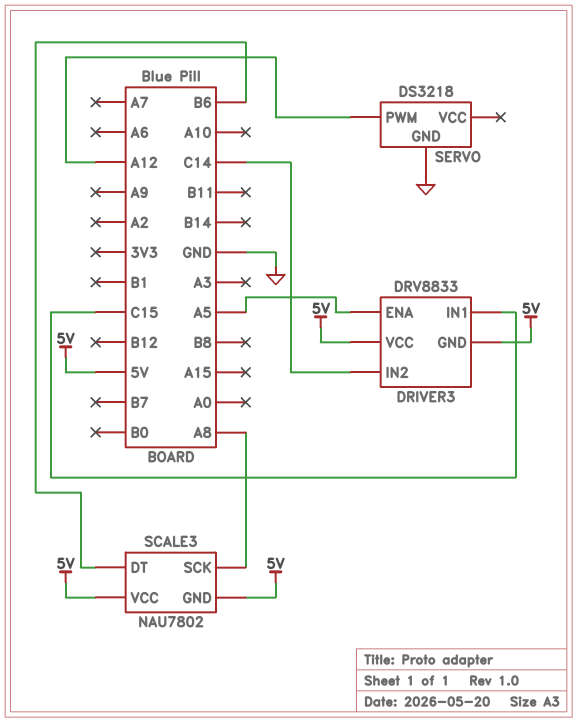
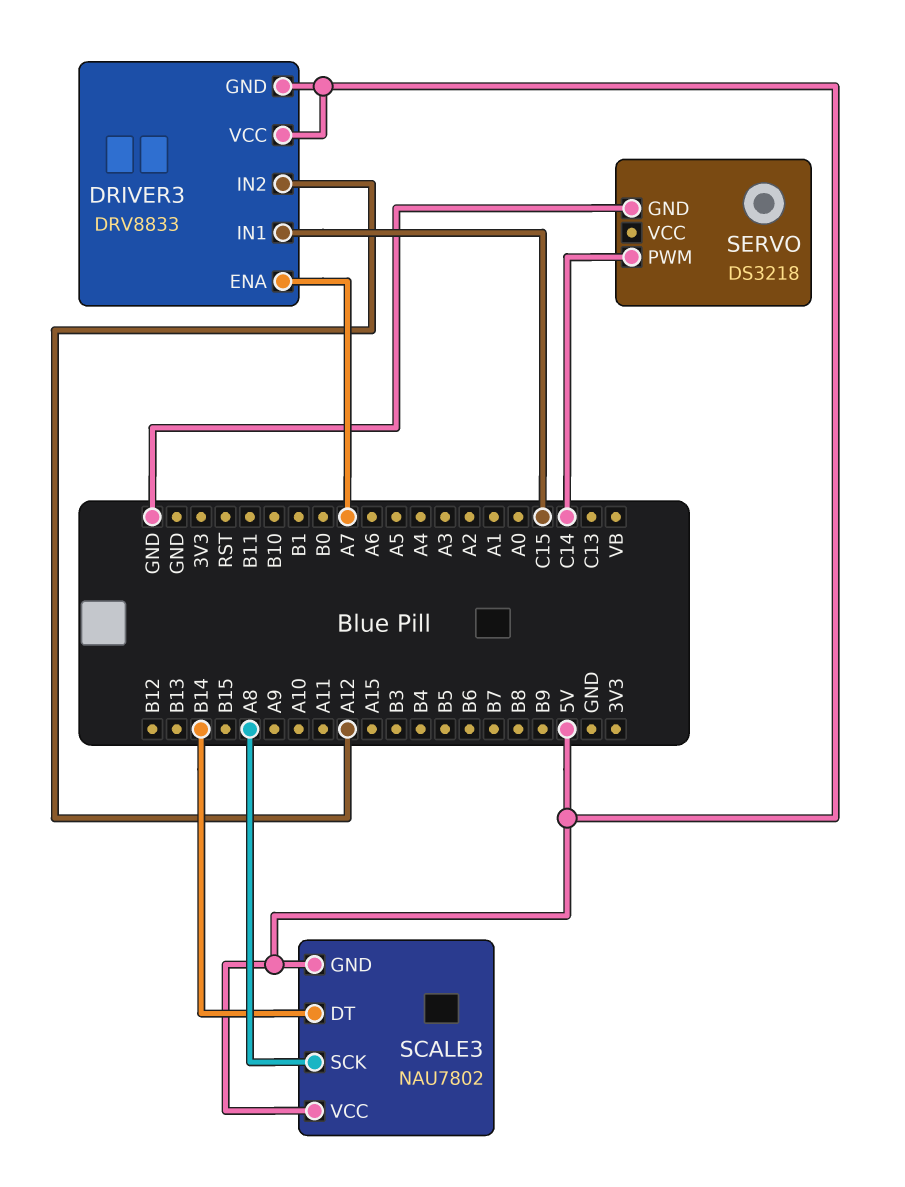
DRIVER3 pin ENA: A5 -> A7
DRIVER3 pin IN2: C14 -> A12
SCALE3 pin DT: B6 -> B14
SERVO pin PWM: A12 -> C14

